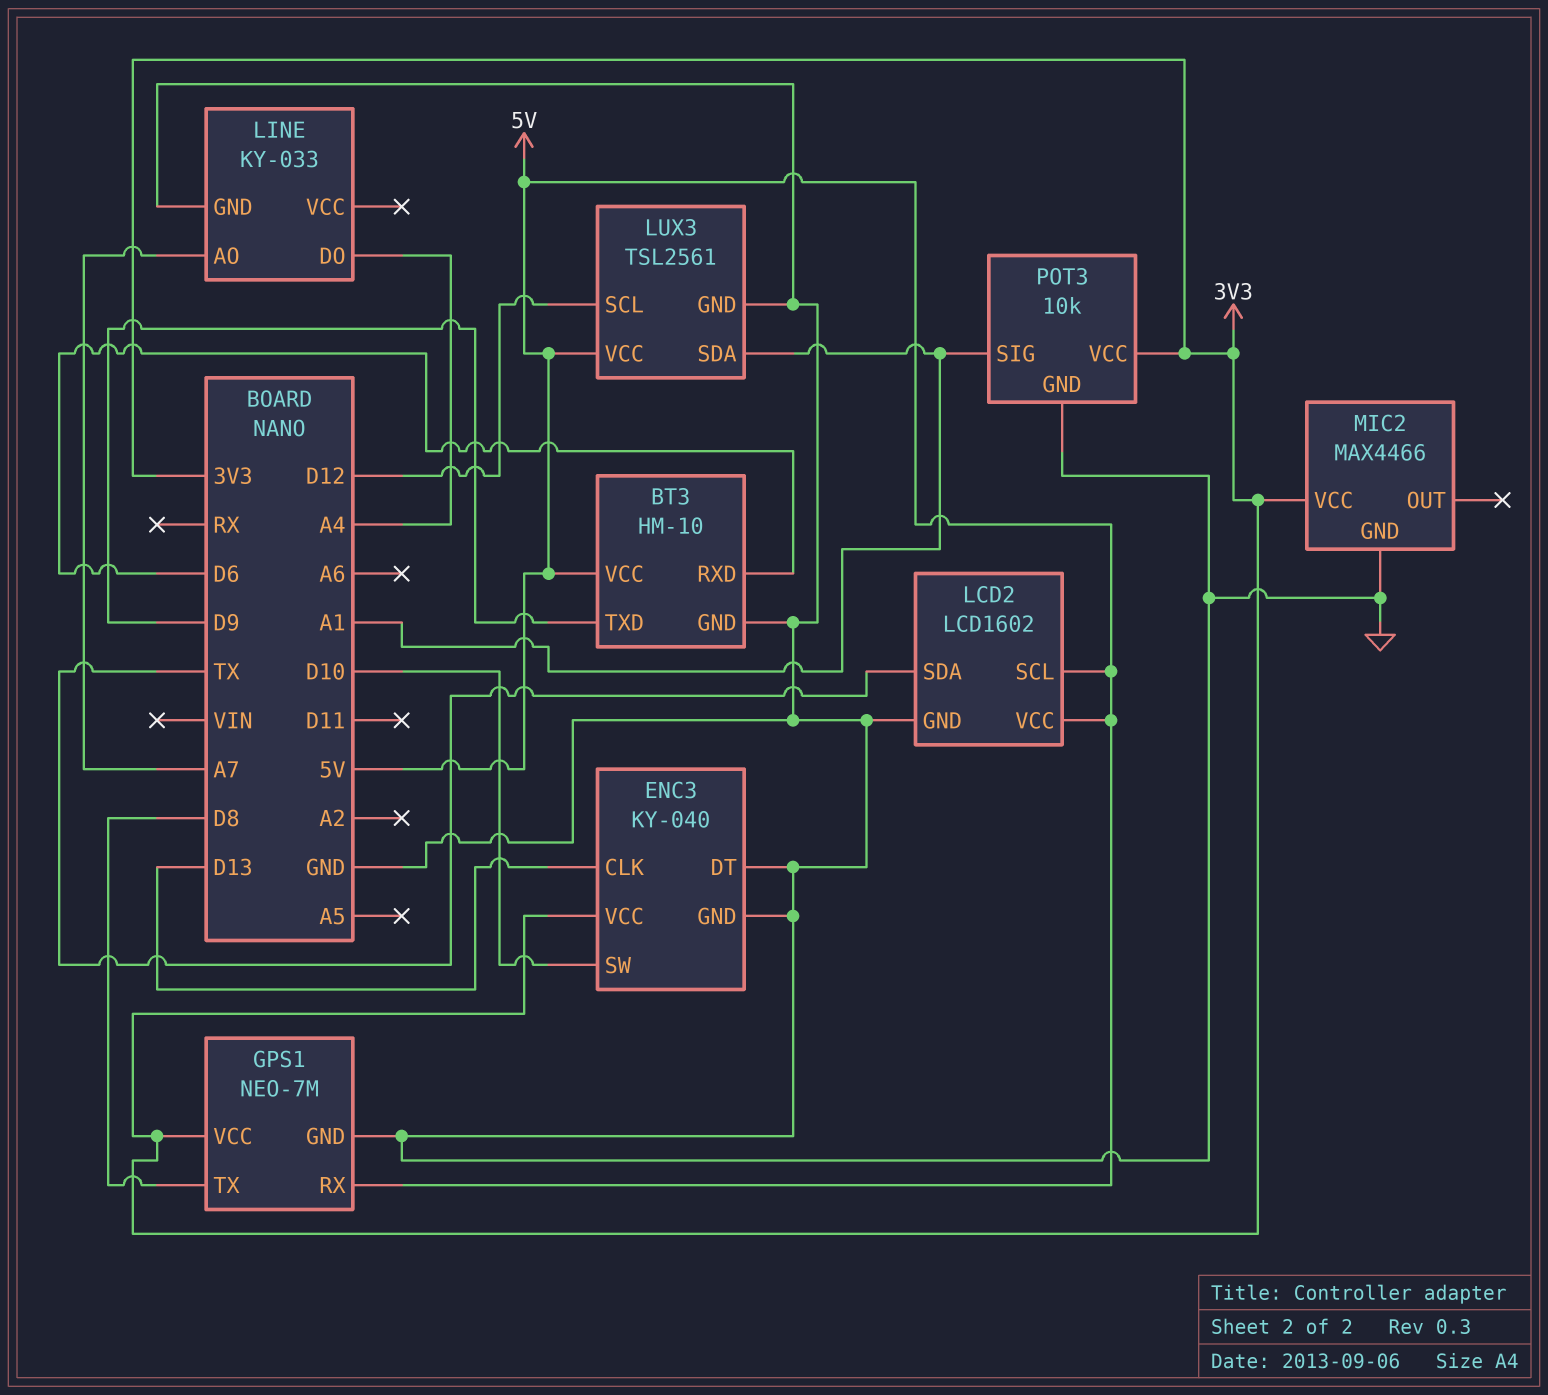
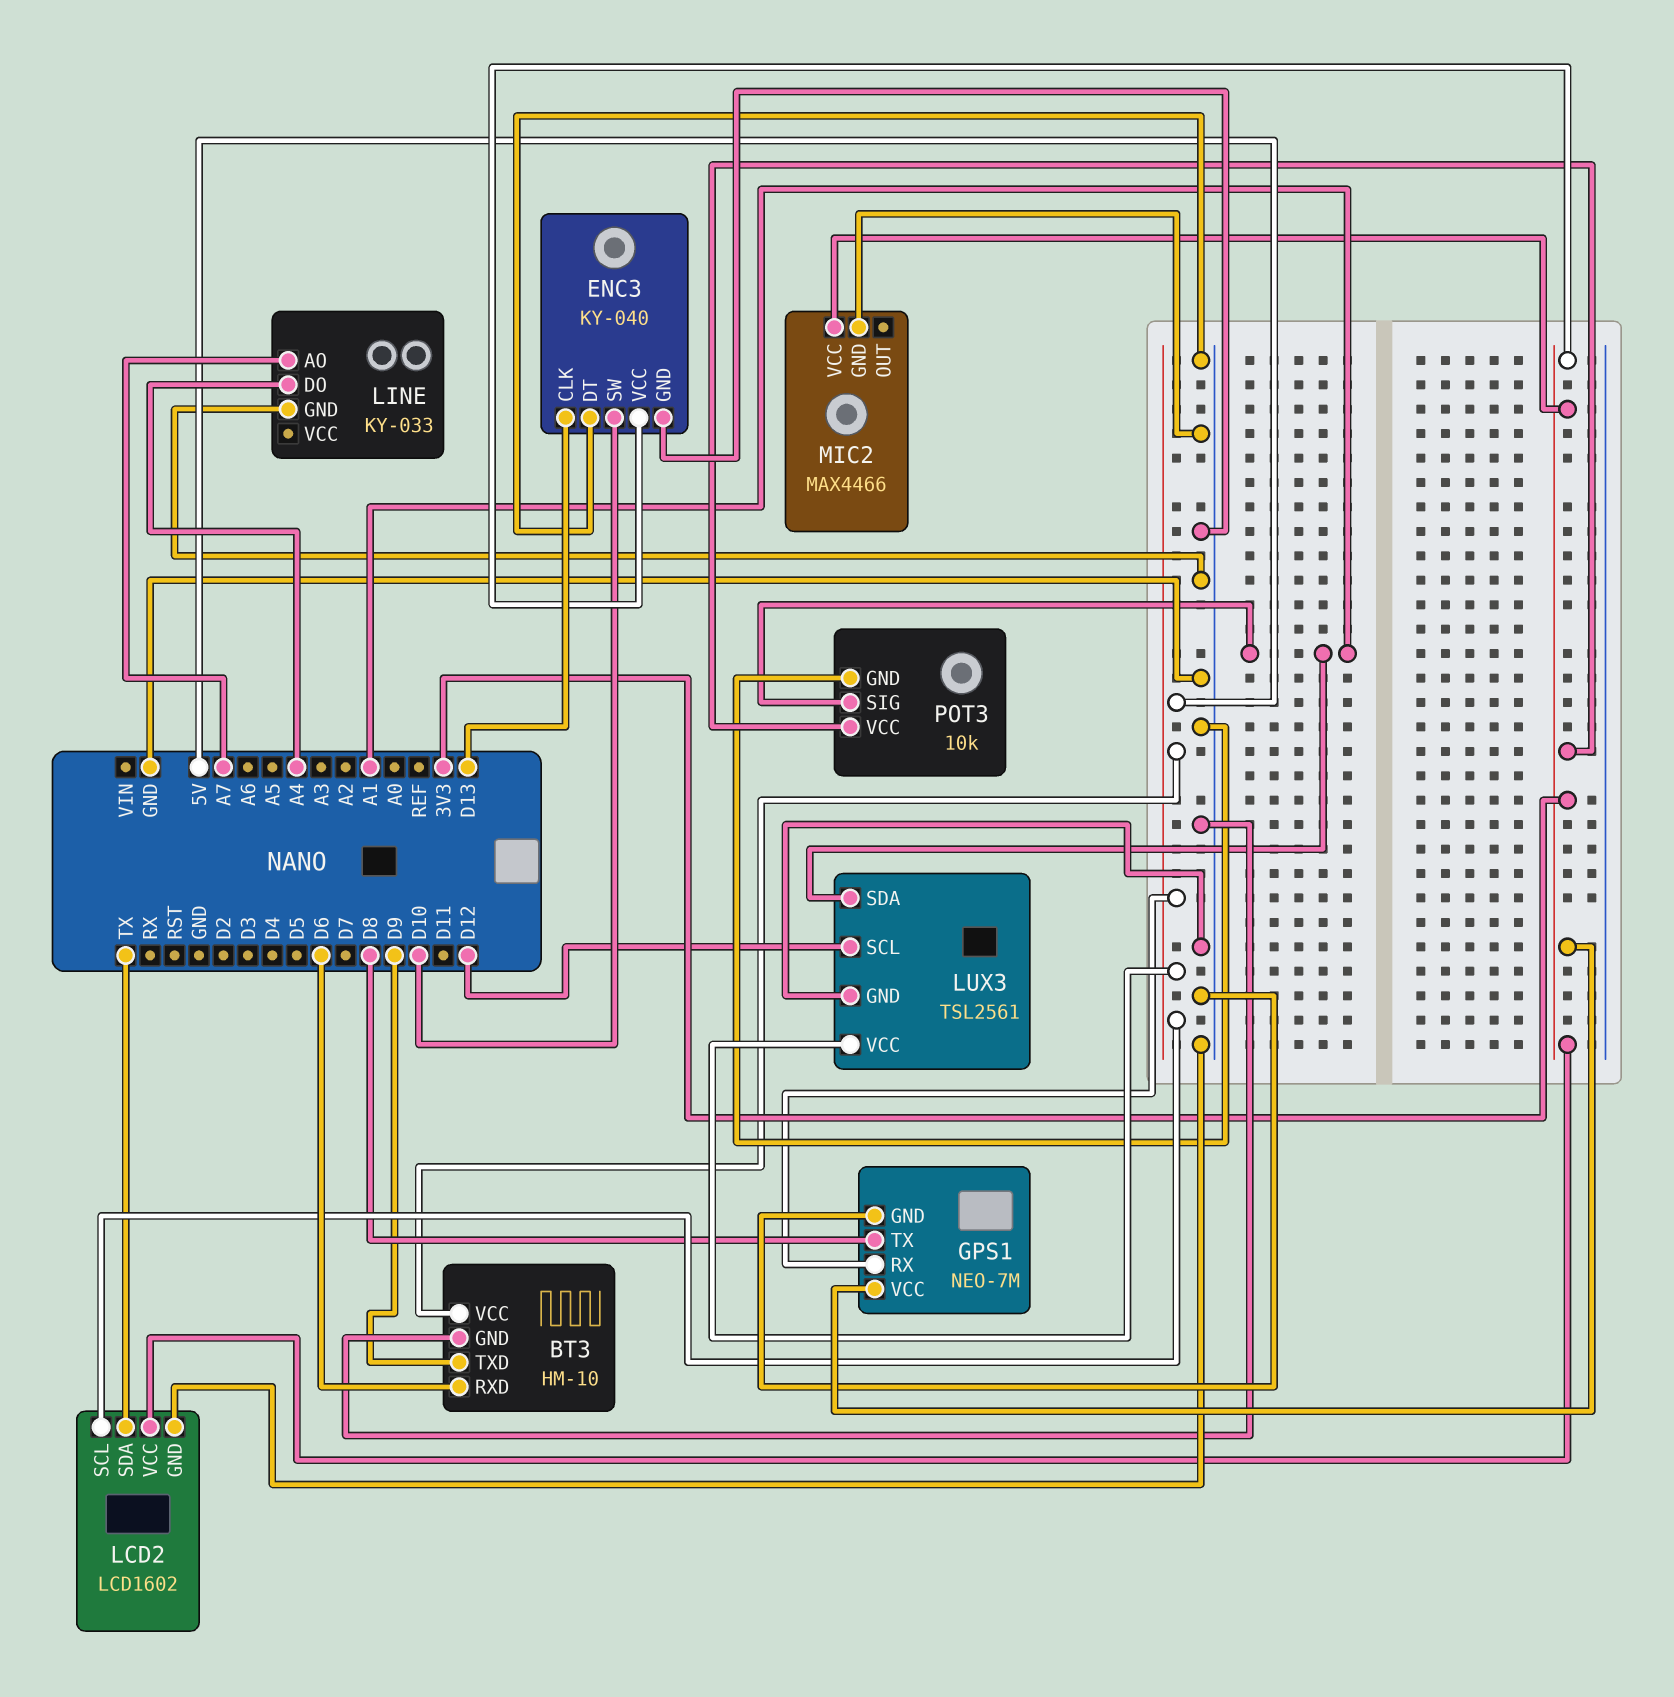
LCD2 pin VCC: 5V -> 3V3

